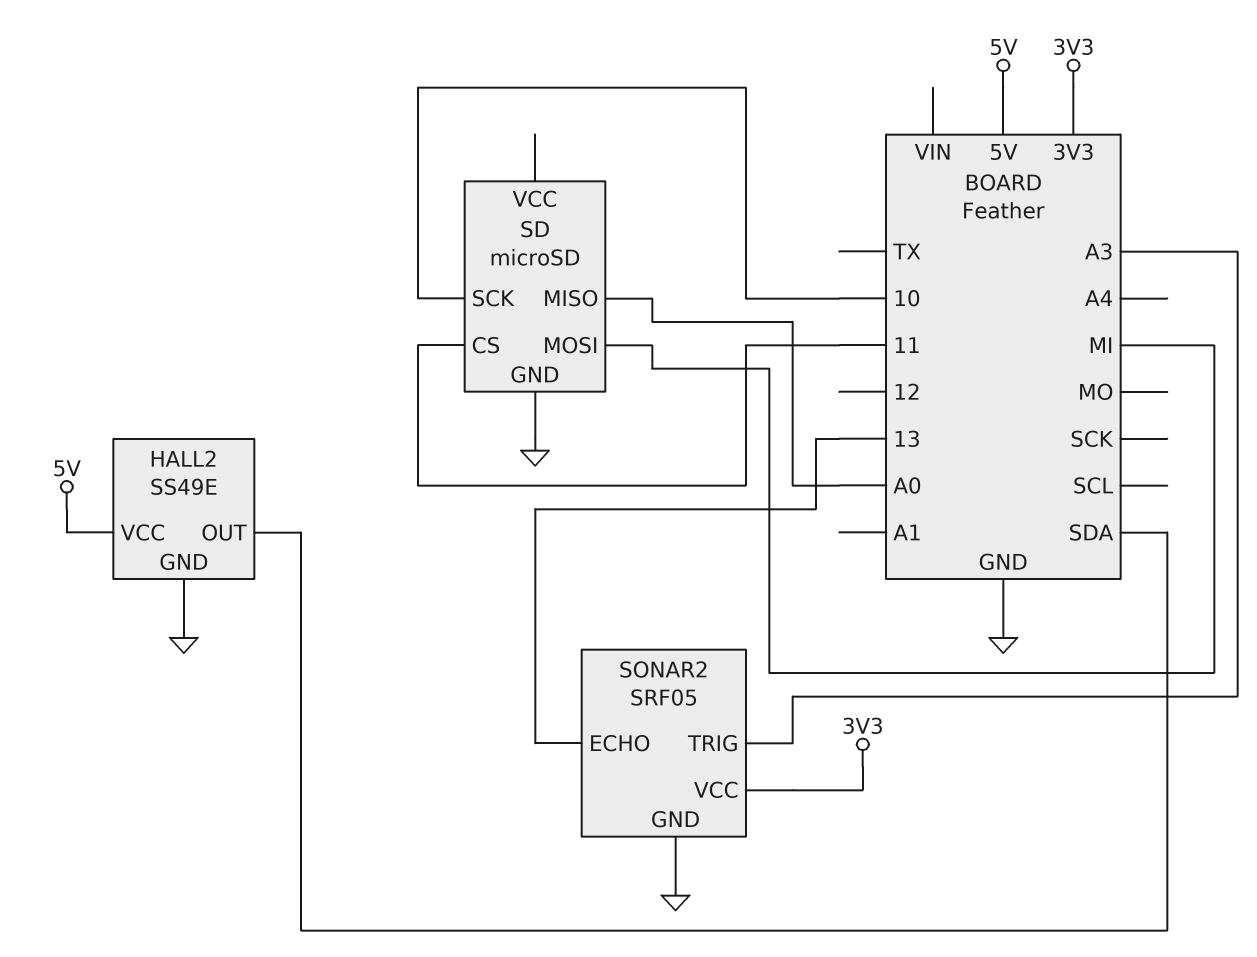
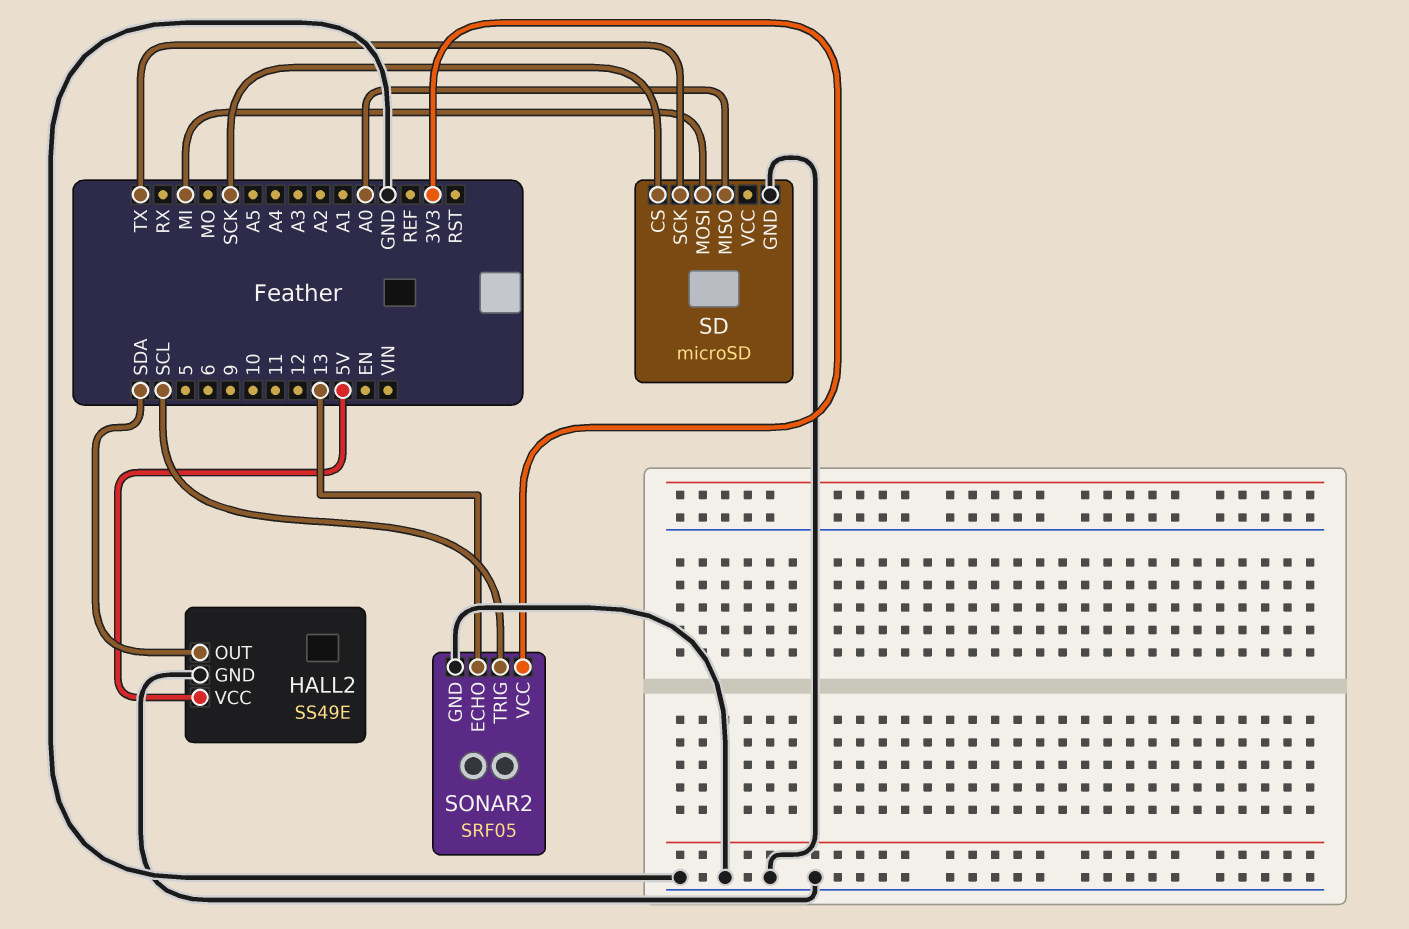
SD pin CS: 11 -> SCK
SD pin SCK: 10 -> TX
SONAR2 pin TRIG: A3 -> SCL

